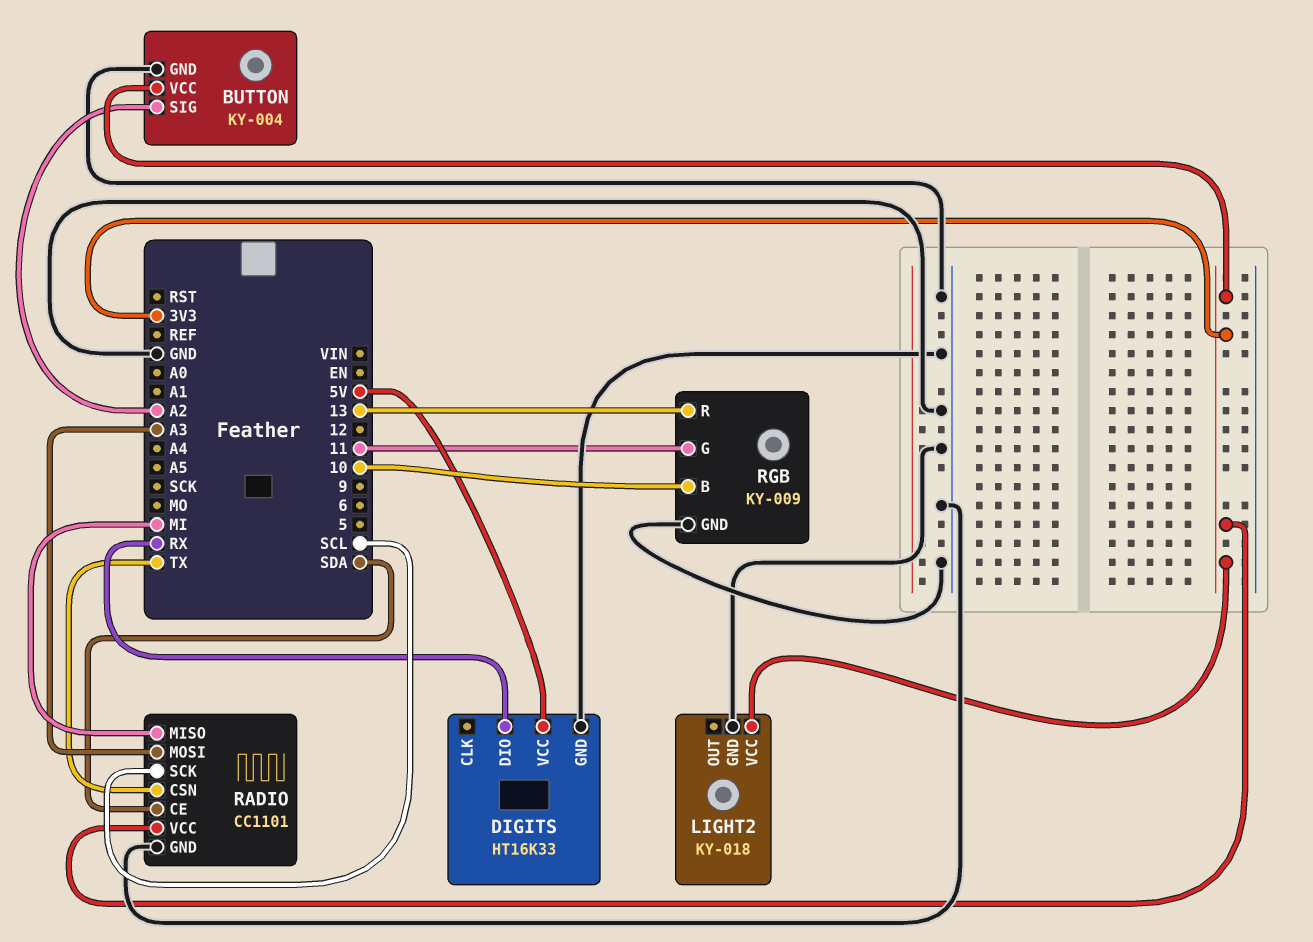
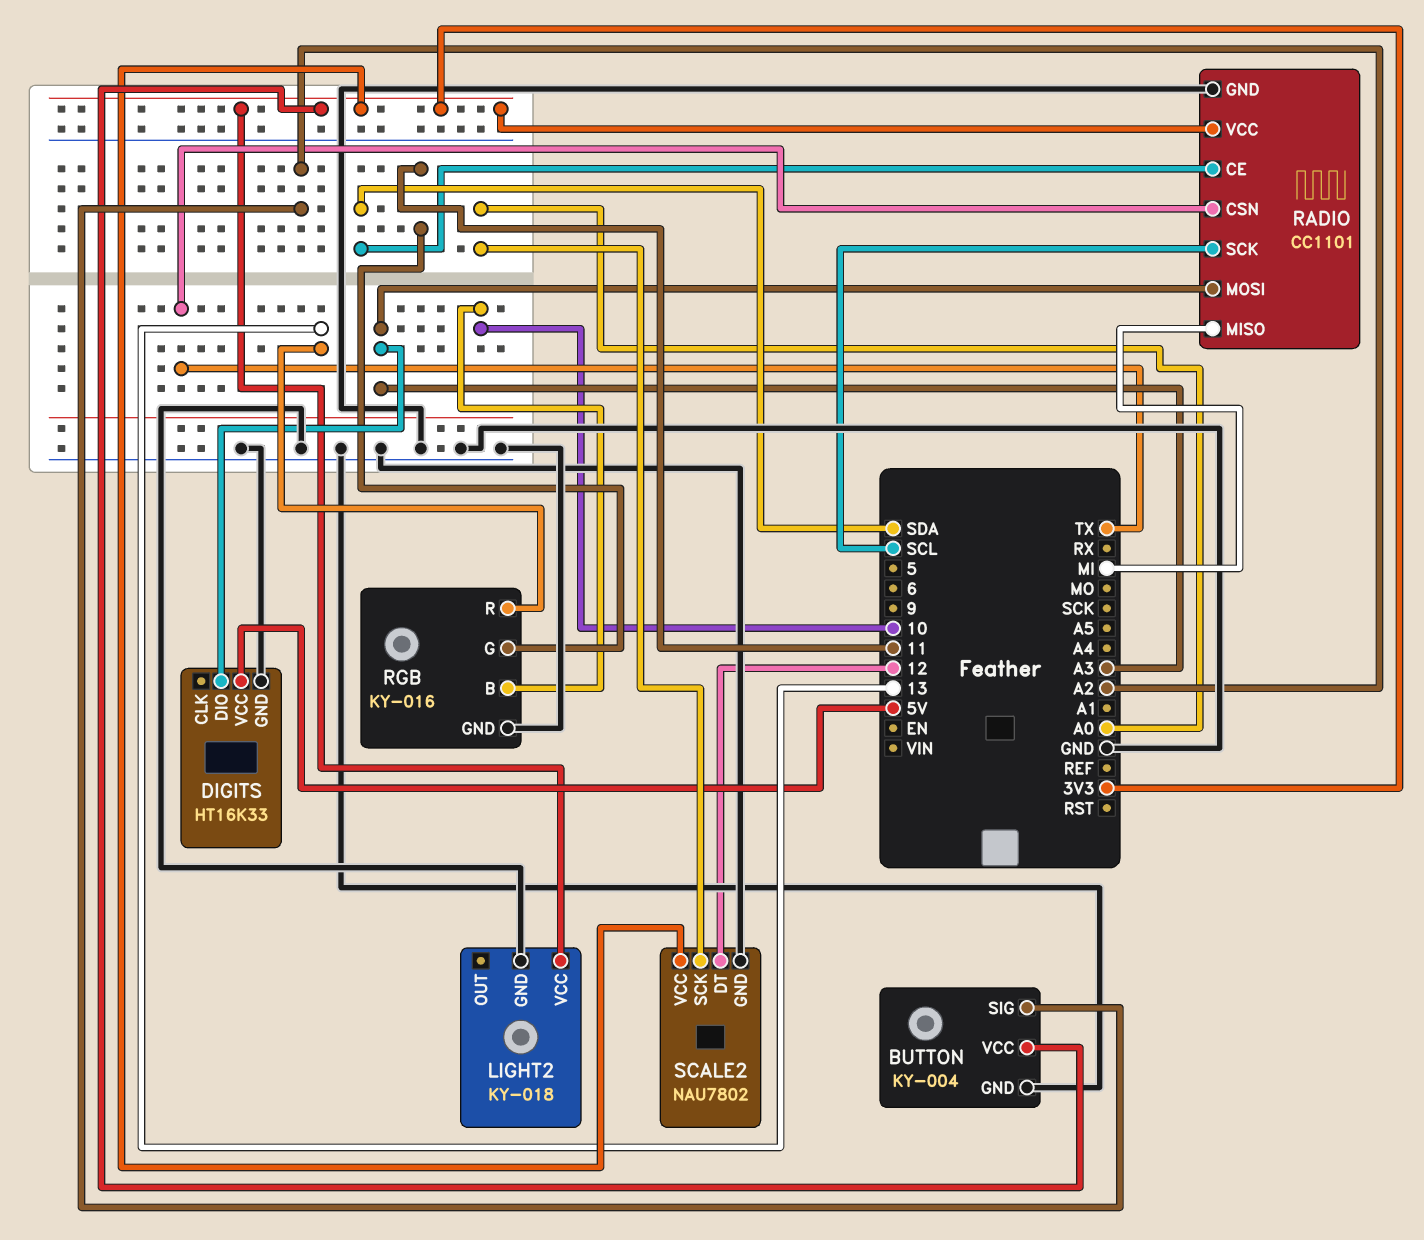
DIGITS pin DIO: RX -> A3
RGB: KY-009 -> KY-016
SCALE2: none -> NAU7802
SCALE2 pin DT: none -> 12
SCALE2 pin GND: none -> GND
SCALE2 pin SCK: none -> A0
SCALE2 pin VCC: none -> 3V3

